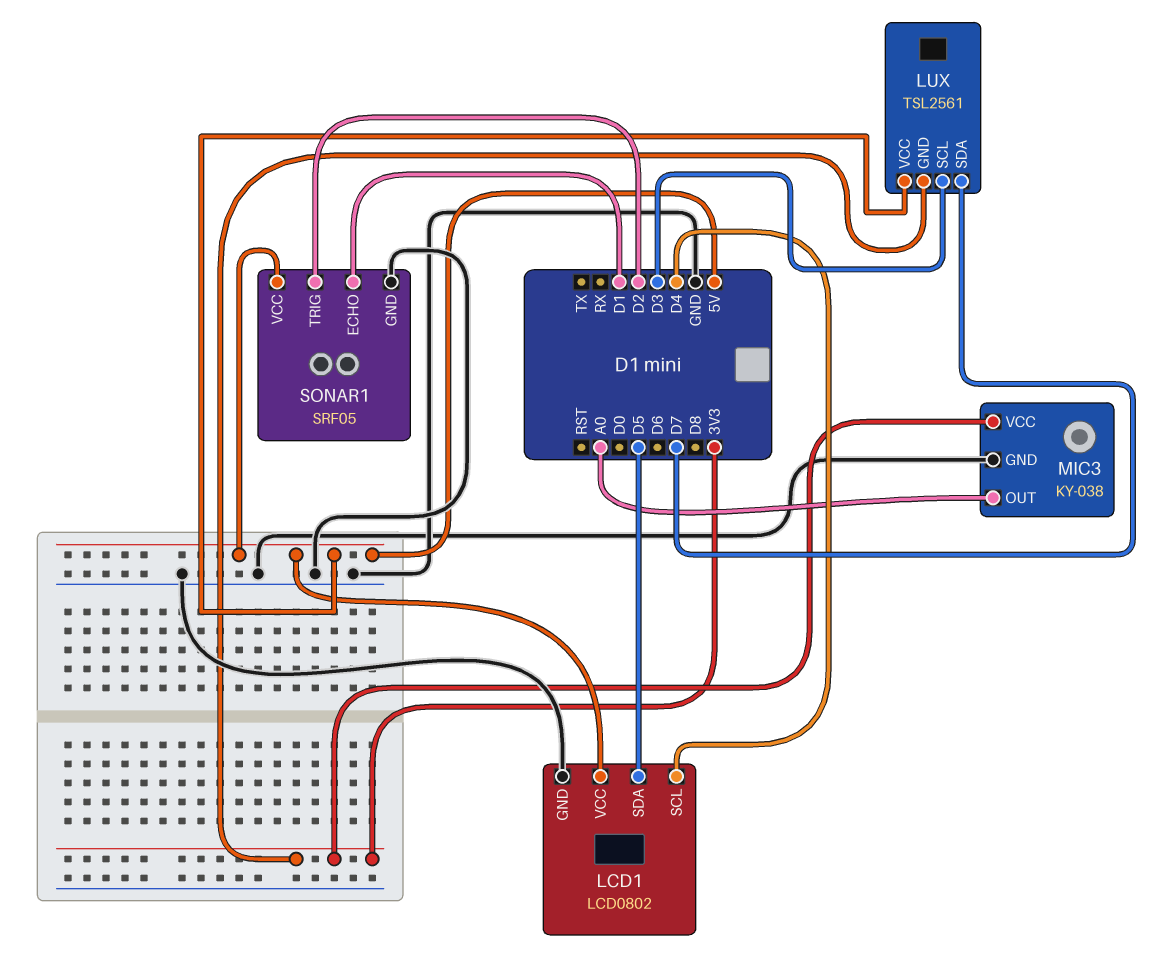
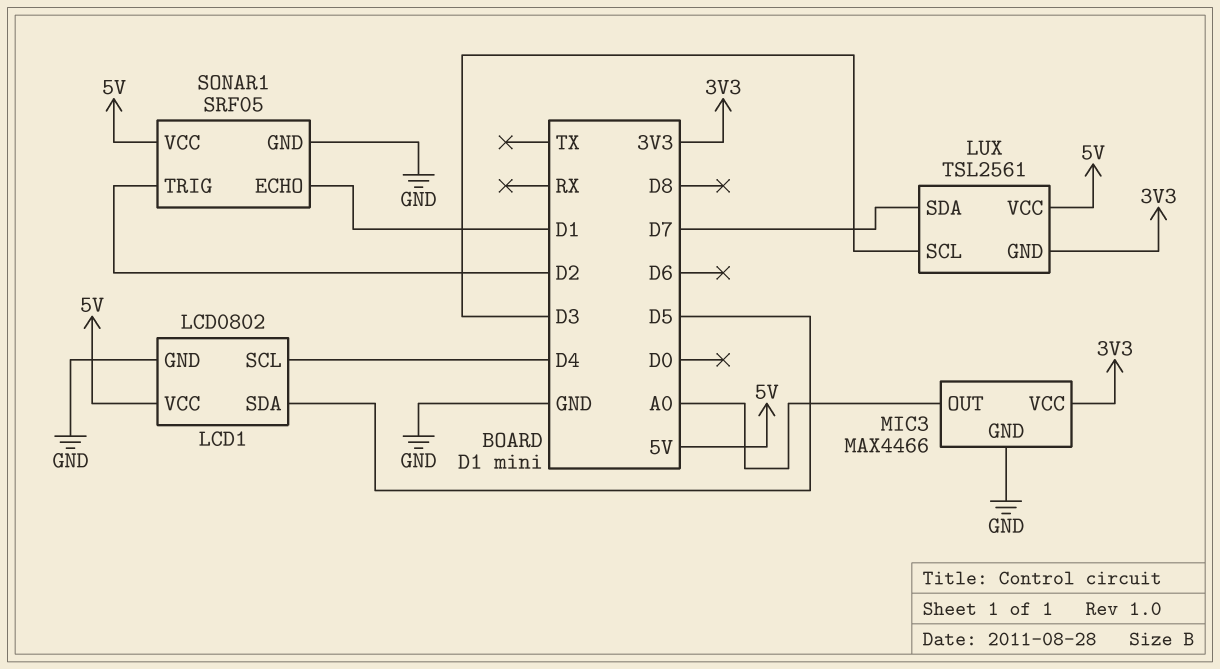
MIC3: KY-038 -> MAX4466

